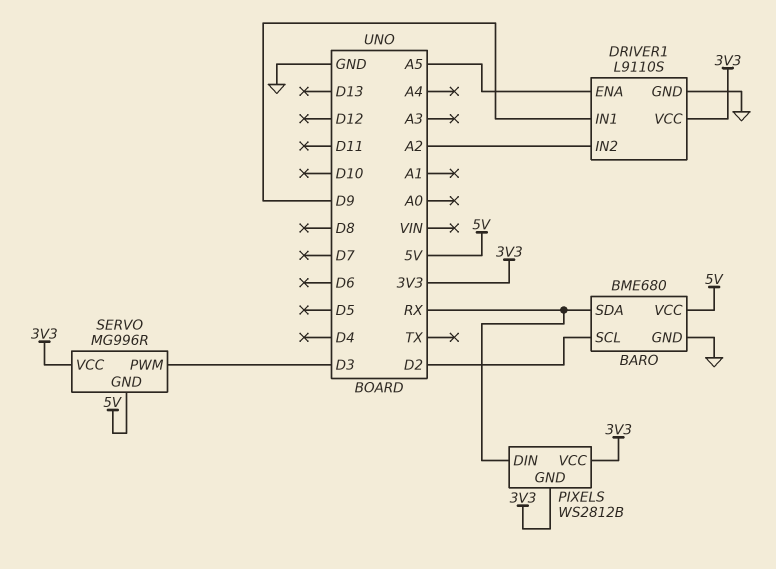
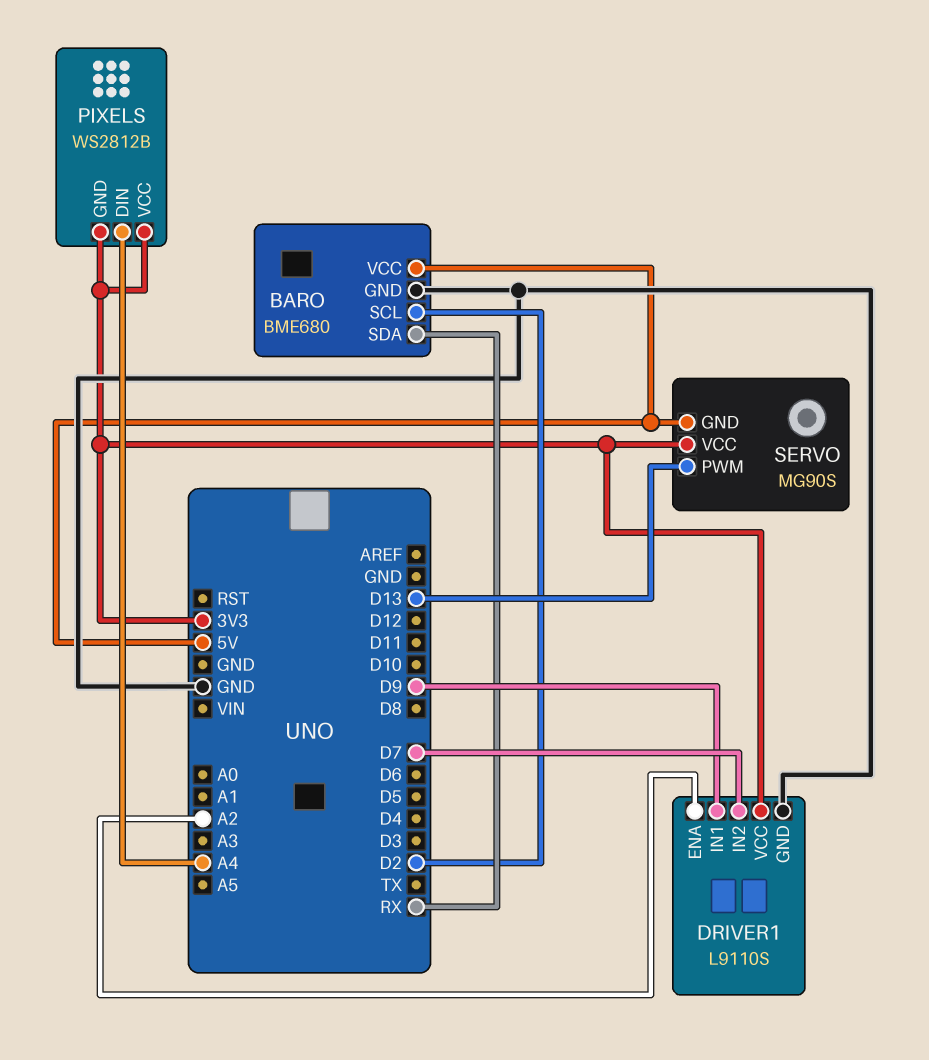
DRIVER1 pin ENA: A5 -> A2
DRIVER1 pin IN2: A2 -> D7
PIXELS pin DIN: RX -> A4
SERVO: MG996R -> MG90S
SERVO pin PWM: D3 -> D13

